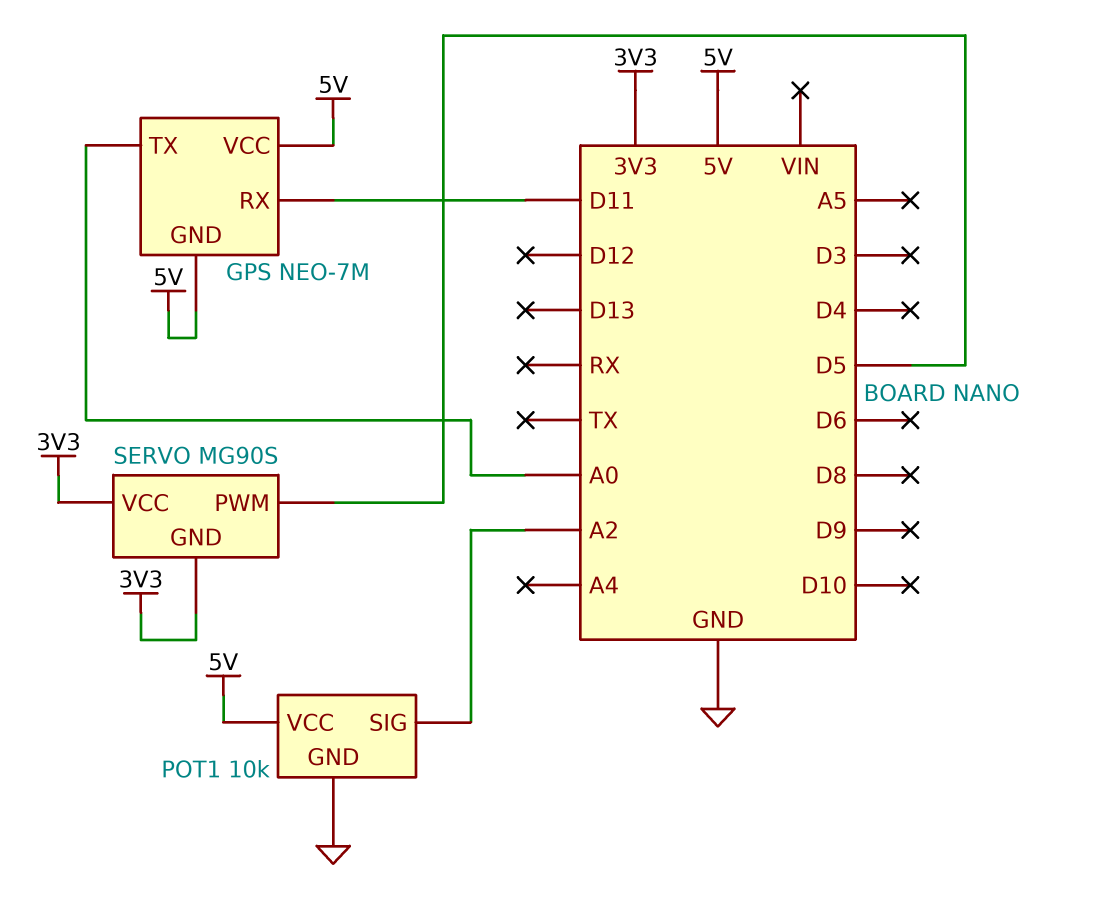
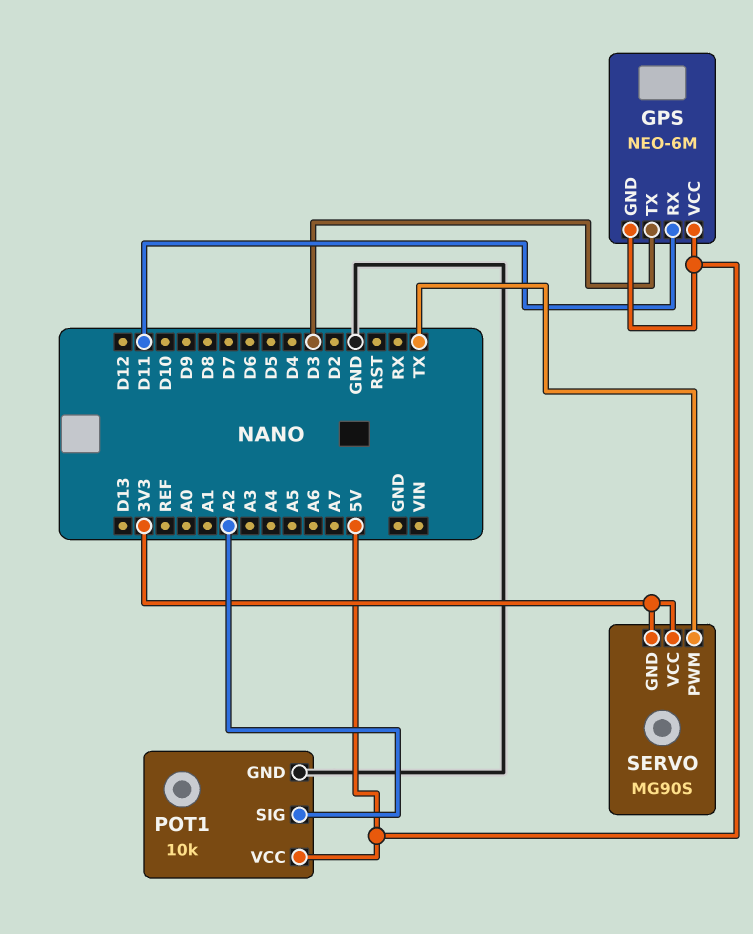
GPS: NEO-7M -> NEO-6M
GPS pin TX: A0 -> D3
SERVO pin PWM: D5 -> TX

